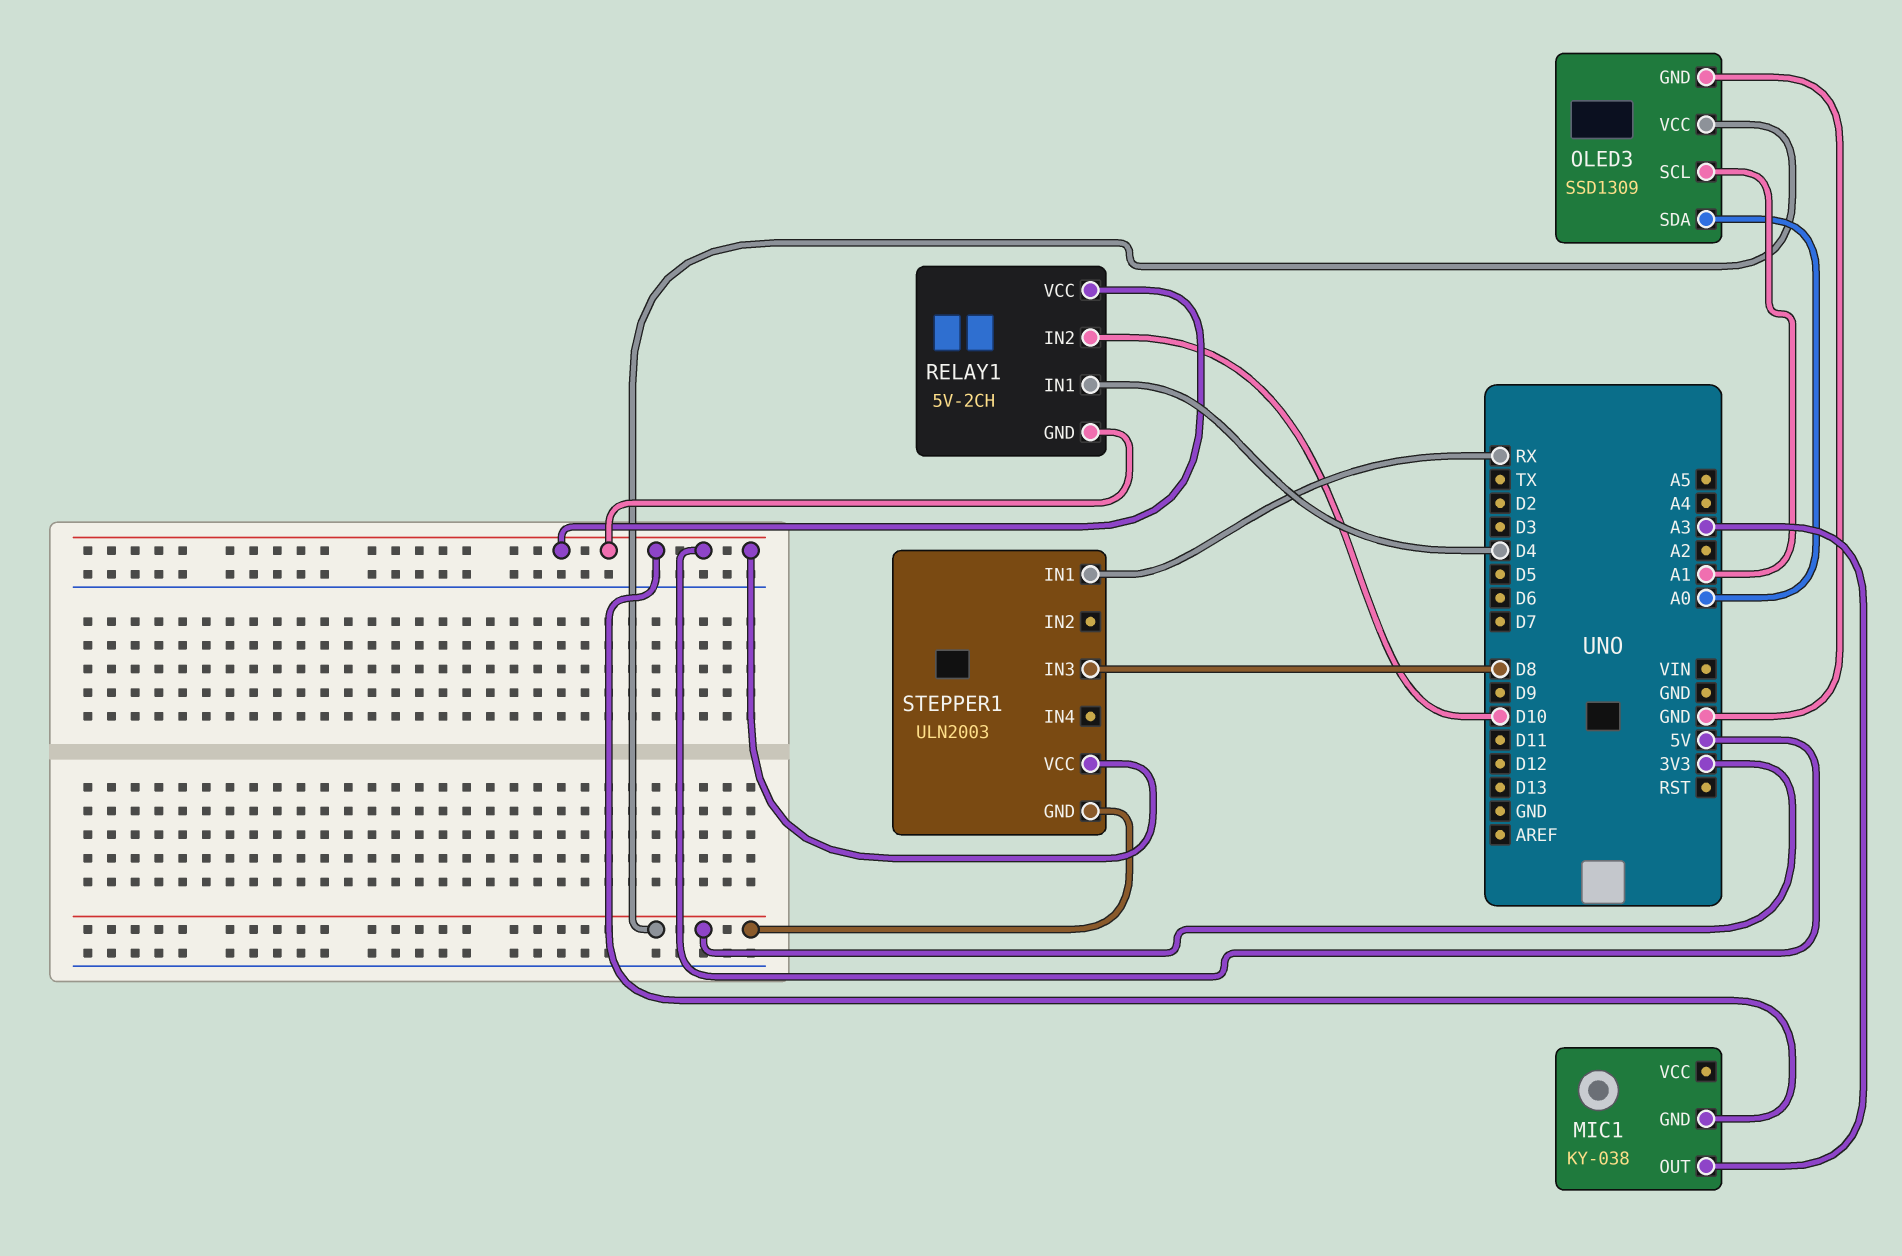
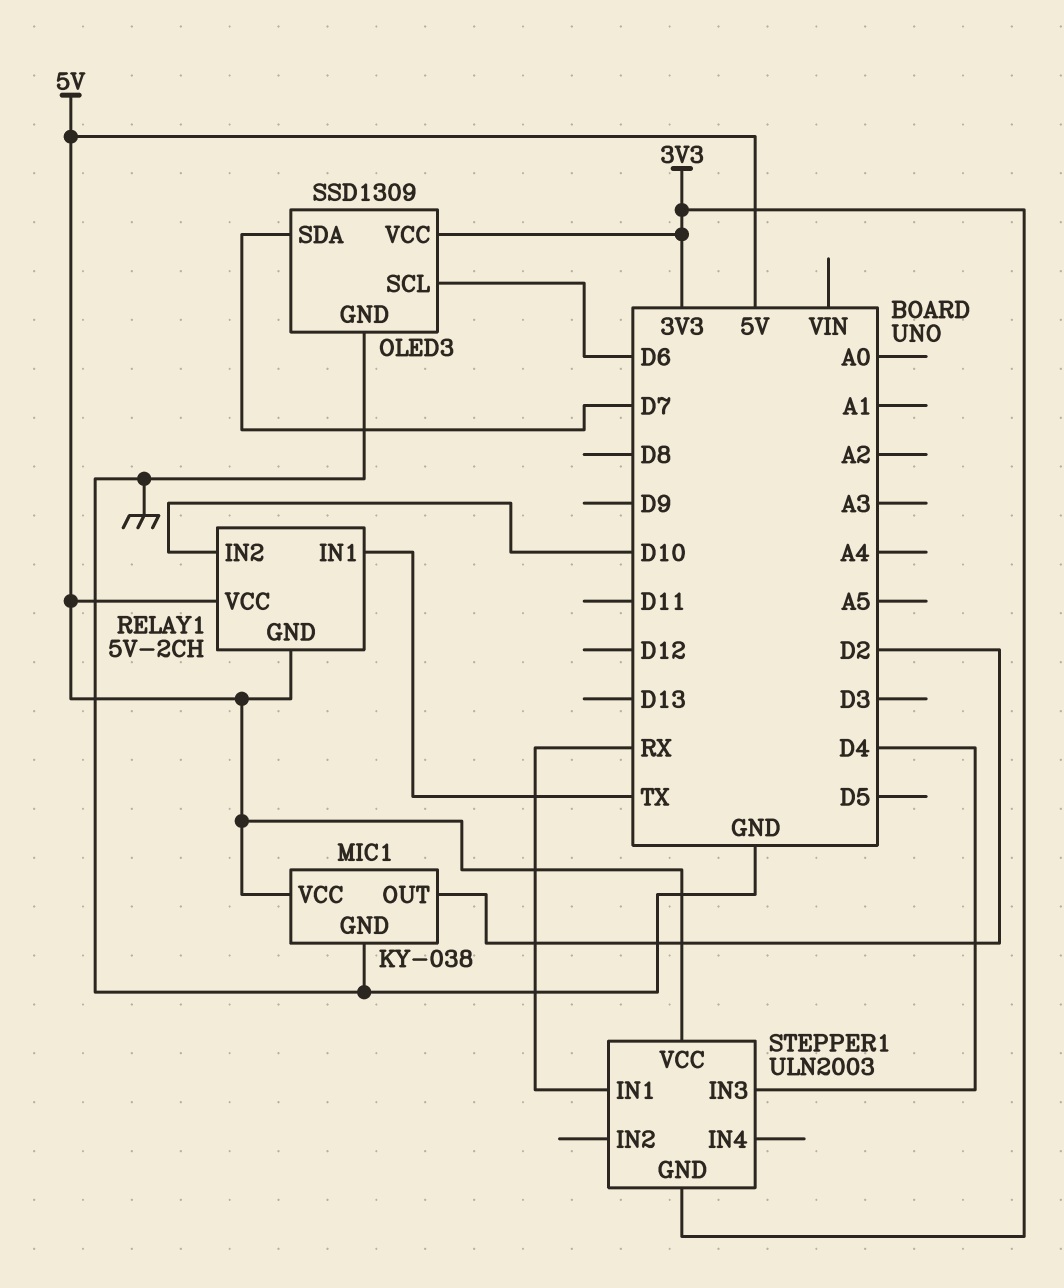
MIC1 pin GND: 5V -> GND
MIC1 pin OUT: A3 -> D2
MIC1 pin VCC: none -> 5V
OLED3 pin SCL: A1 -> D6
OLED3 pin SDA: A0 -> D7
RELAY1 pin IN1: D4 -> TX
STEPPER1 pin IN3: D8 -> D4

